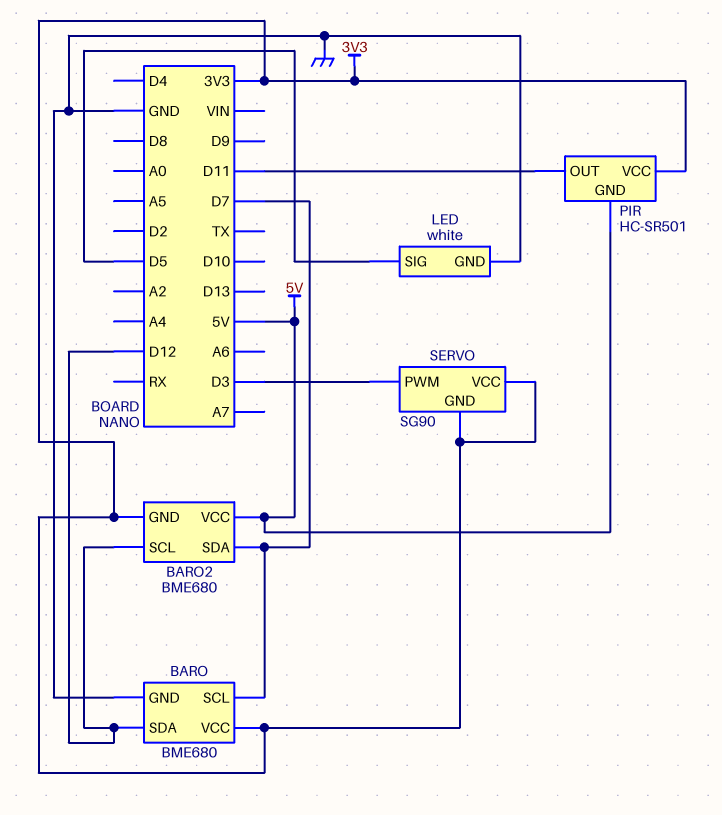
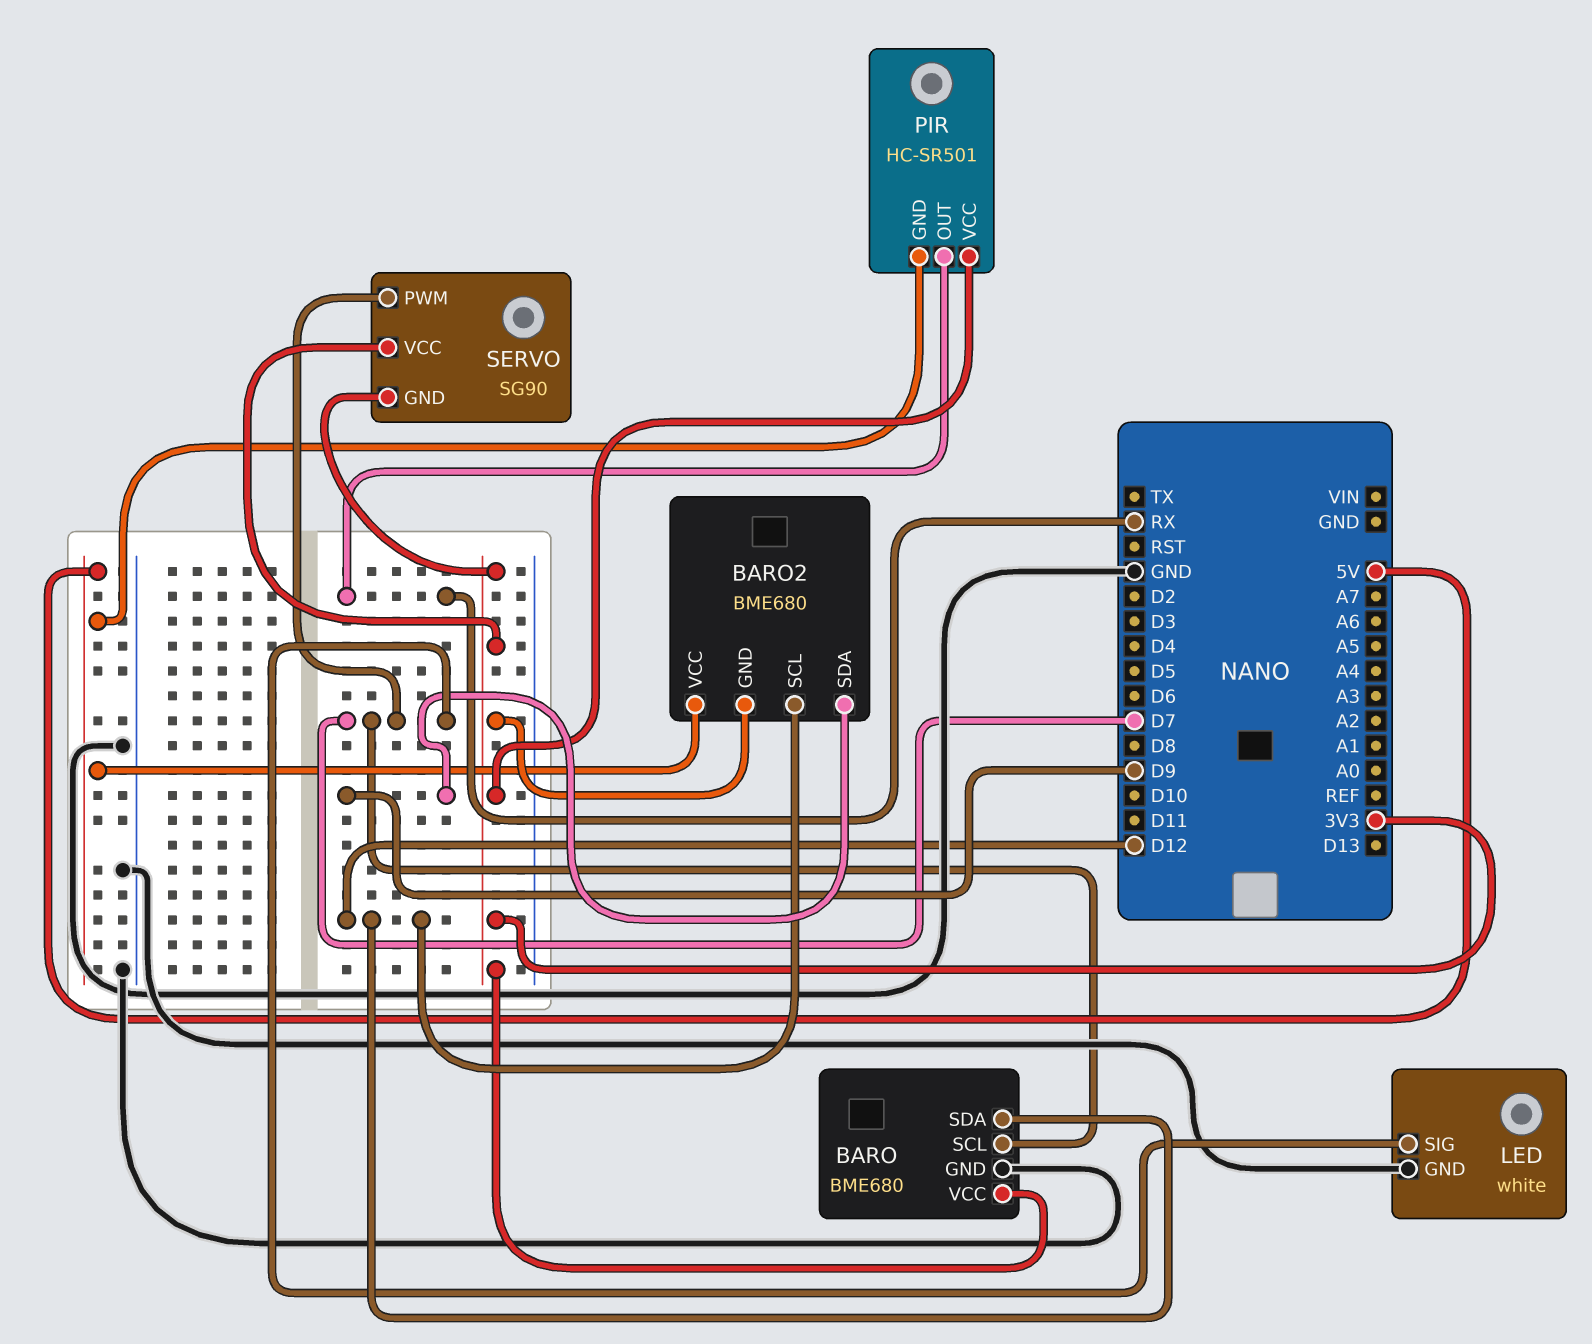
BARO2 pin SDA: D7 -> D9
LED pin SIG: D5 -> D7
PIR pin OUT: D11 -> RX
SERVO pin PWM: D3 -> D7

